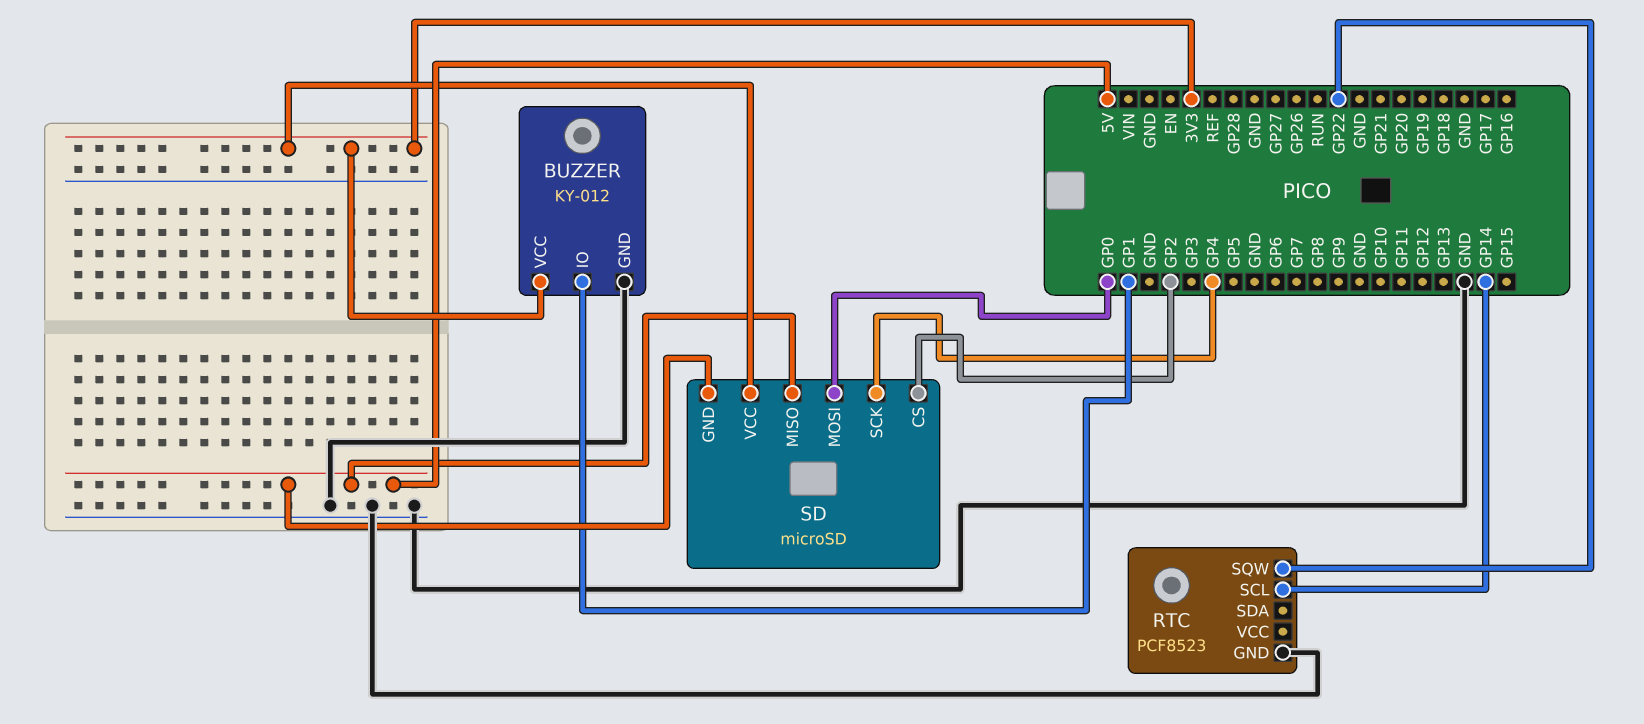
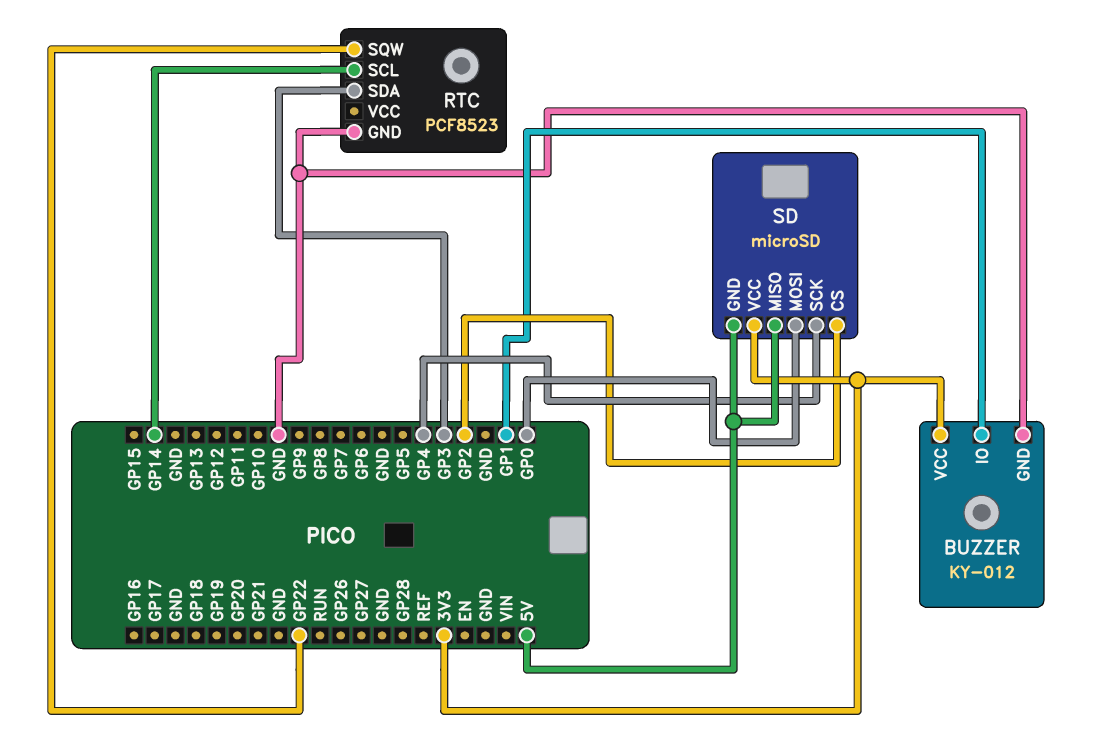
RTC pin SDA: none -> GP3

